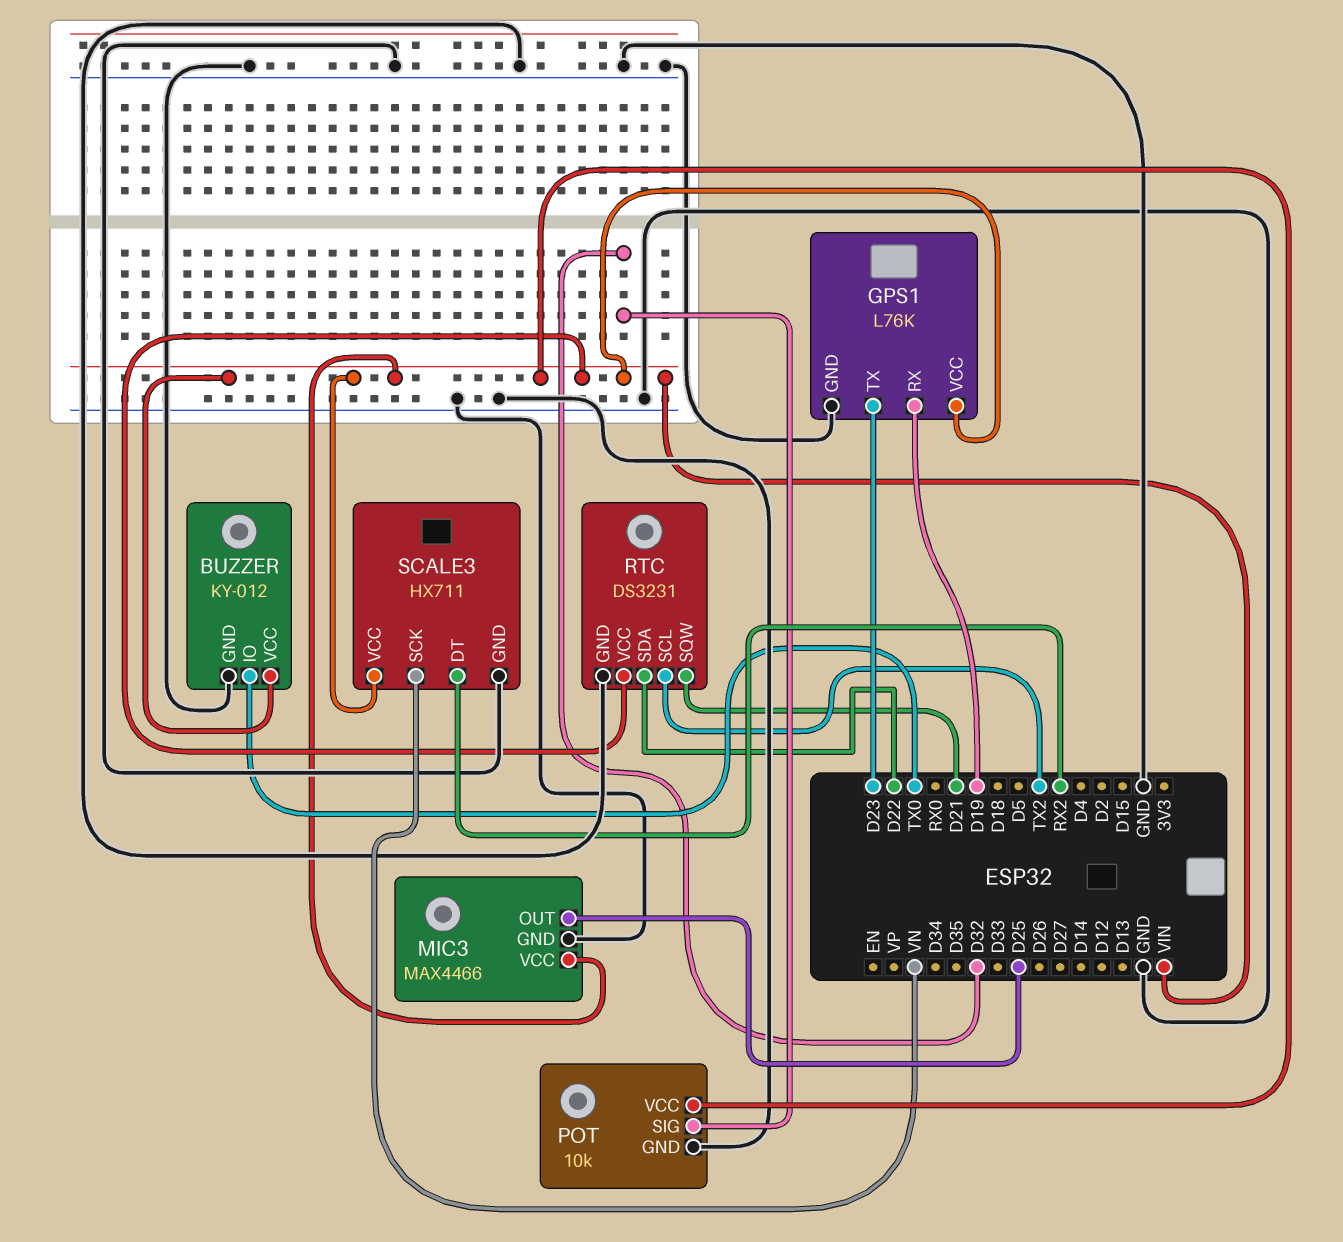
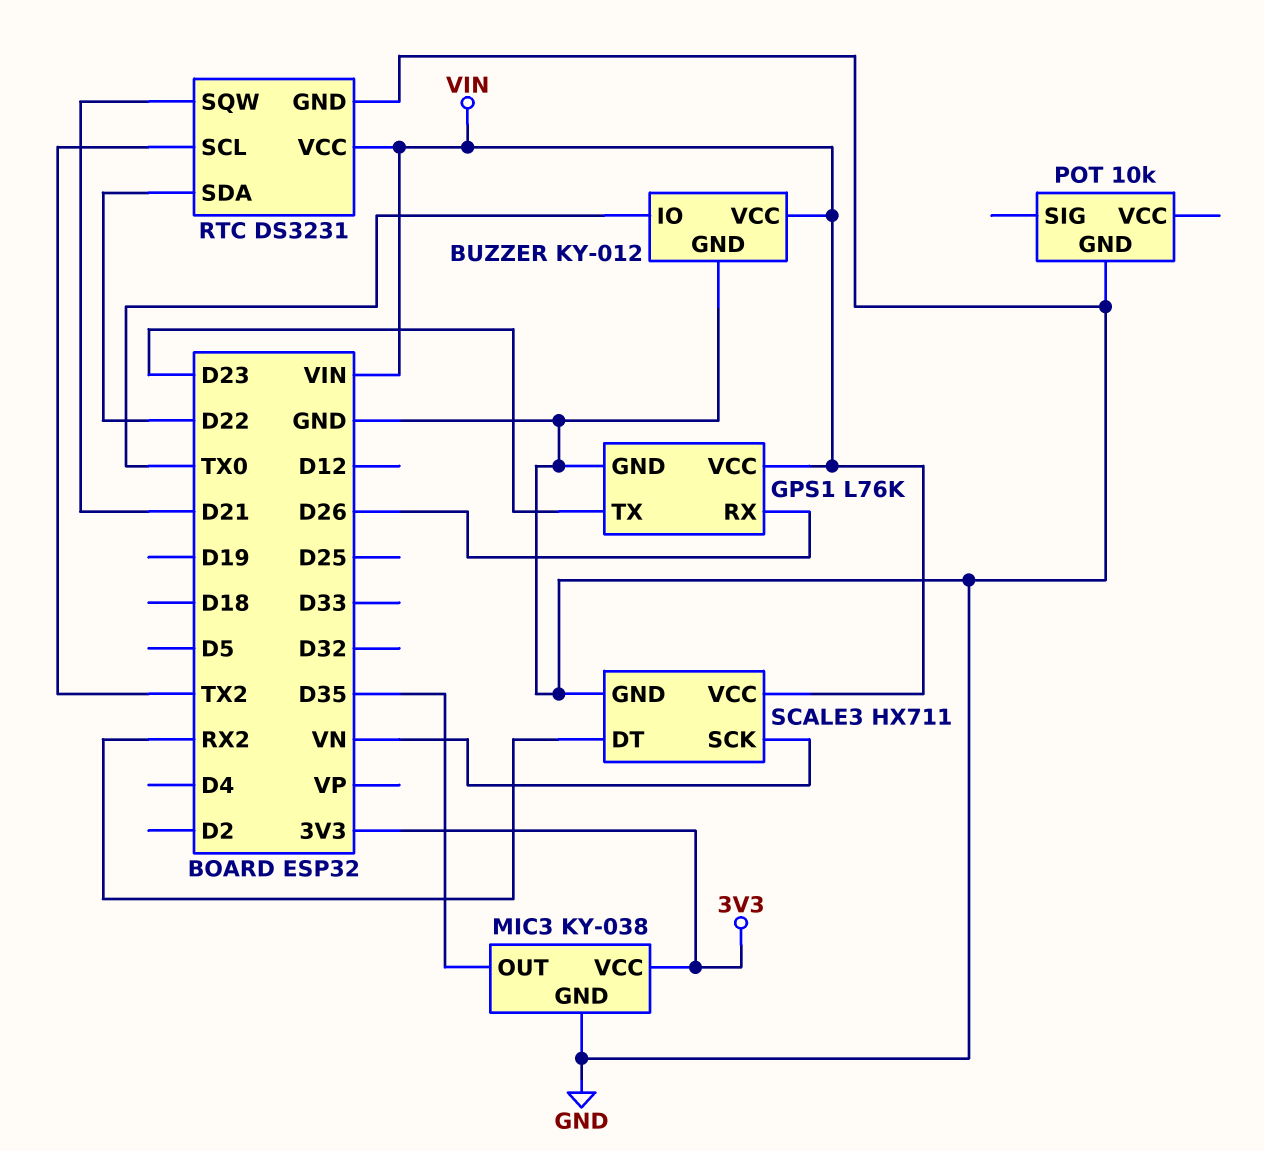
GPS1 pin RX: D19 -> D26
MIC3: MAX4466 -> KY-038
MIC3 pin OUT: D25 -> D35
MIC3 pin VCC: VIN -> 3V3
POT pin SIG: D32 -> none
POT pin VCC: VIN -> none

